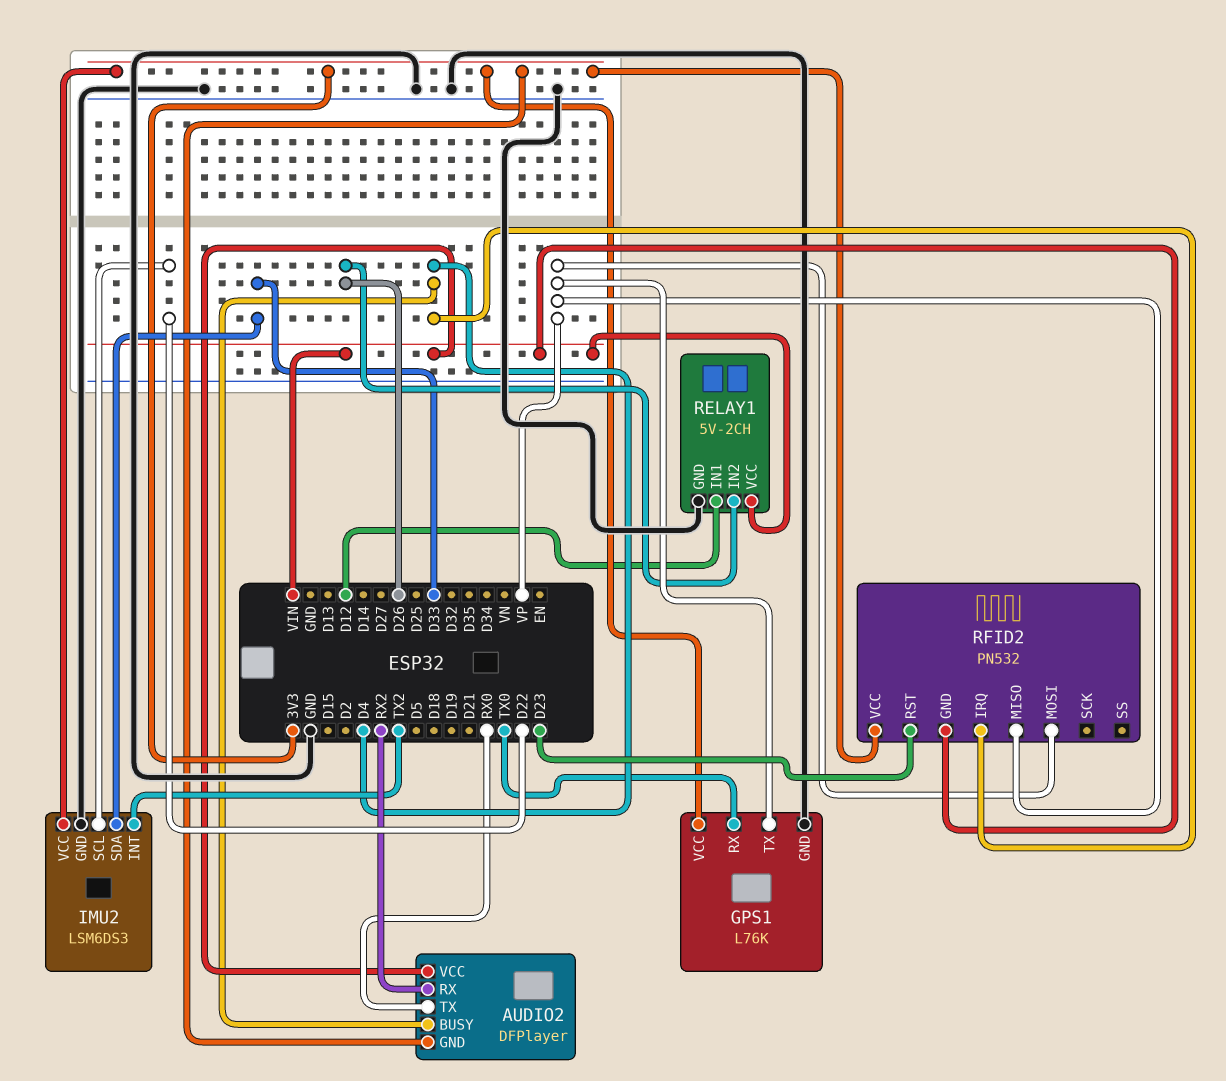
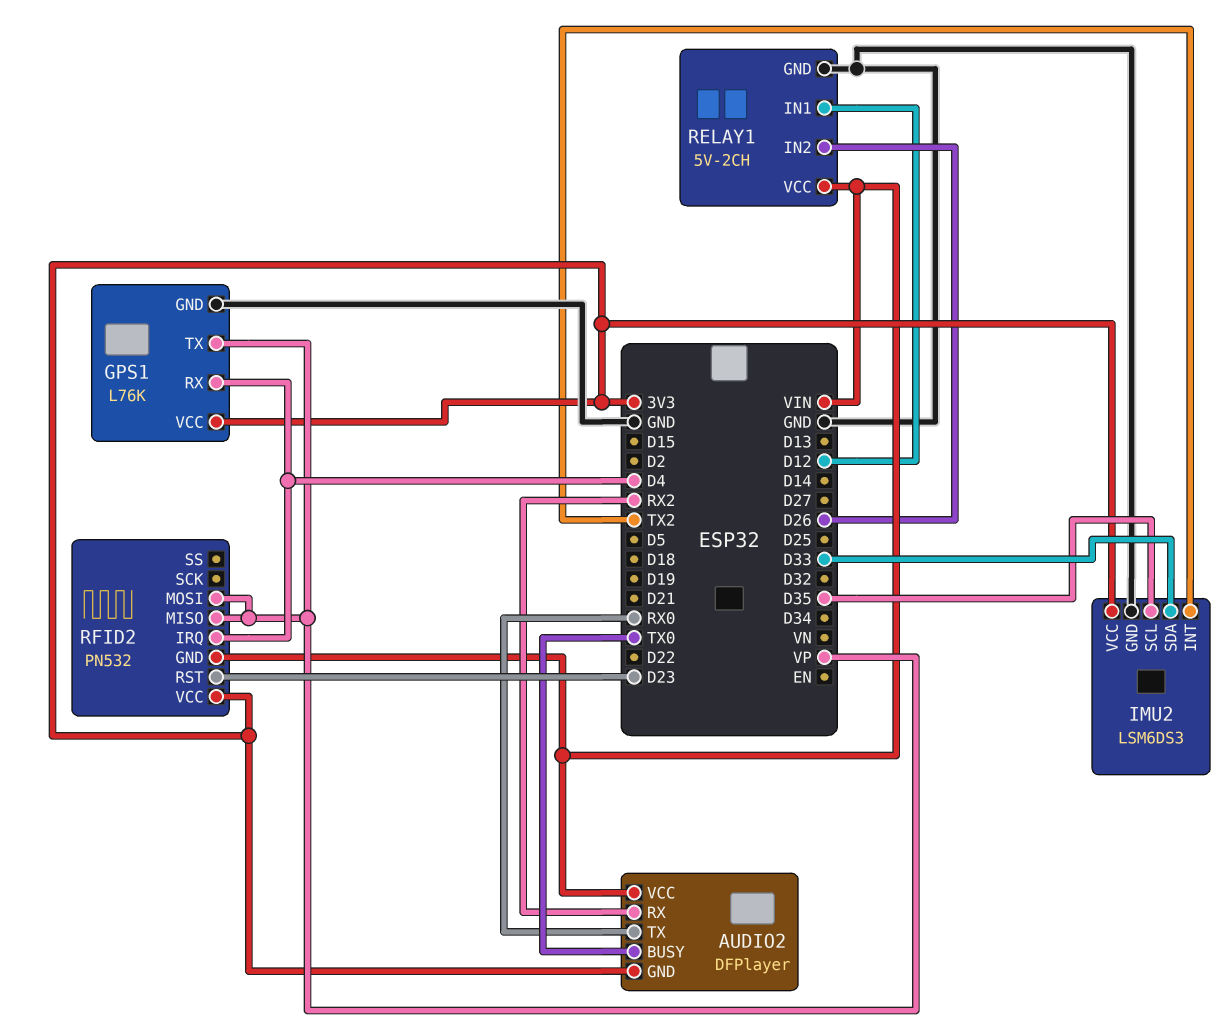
AUDIO2 pin BUSY: D4 -> TX0
GPS1 pin RX: TX0 -> D4
IMU2 pin SCL: D22 -> D35

